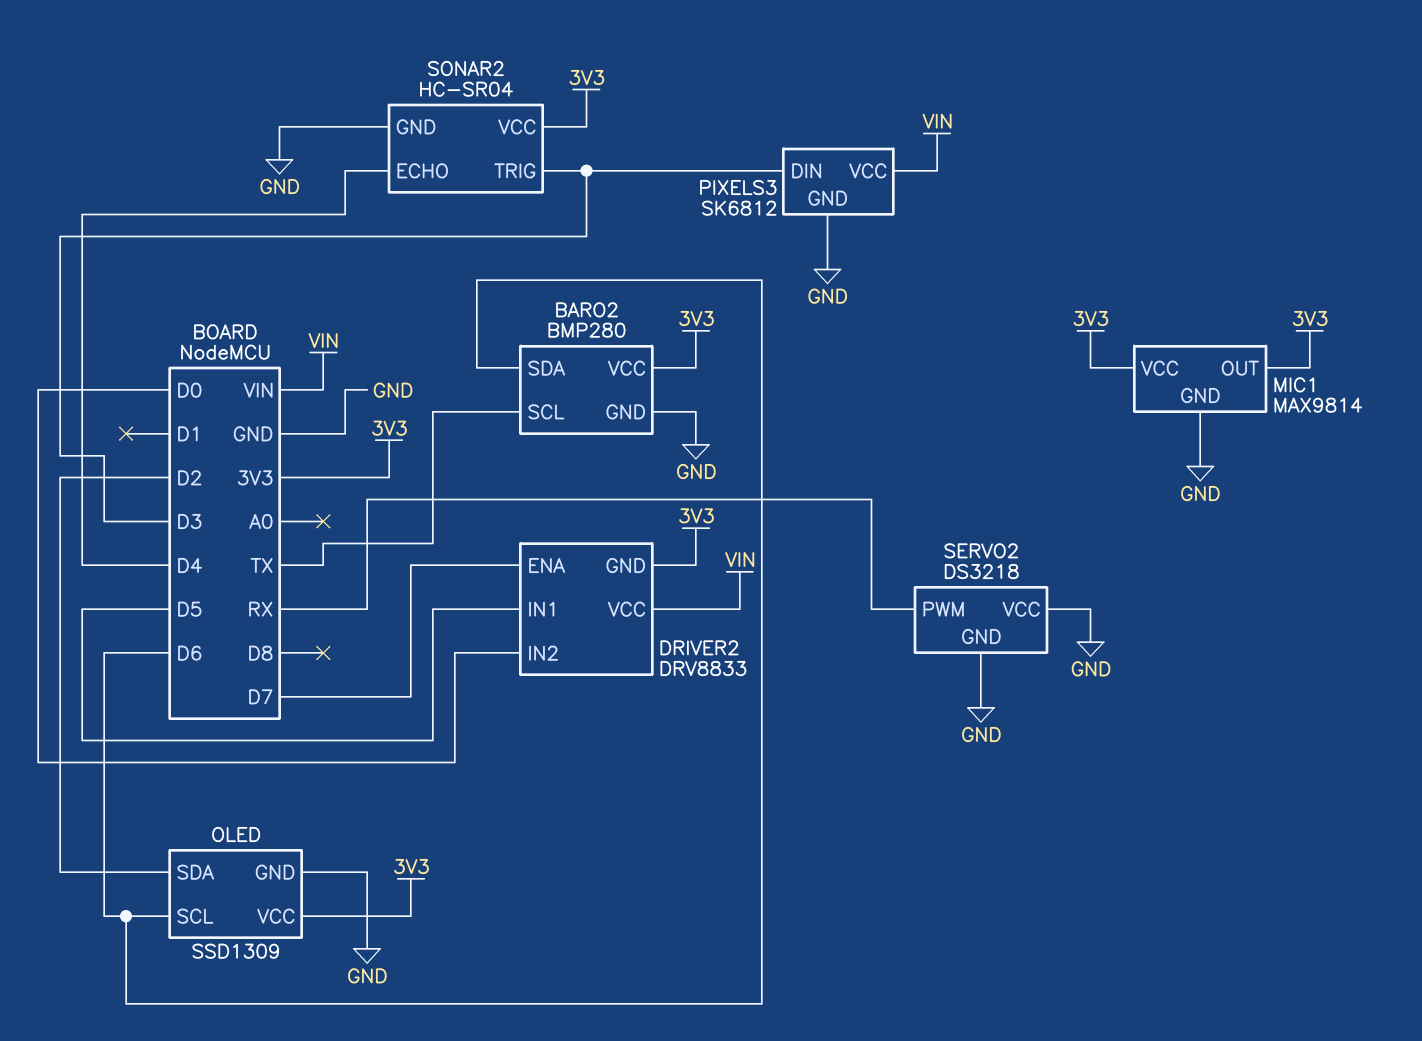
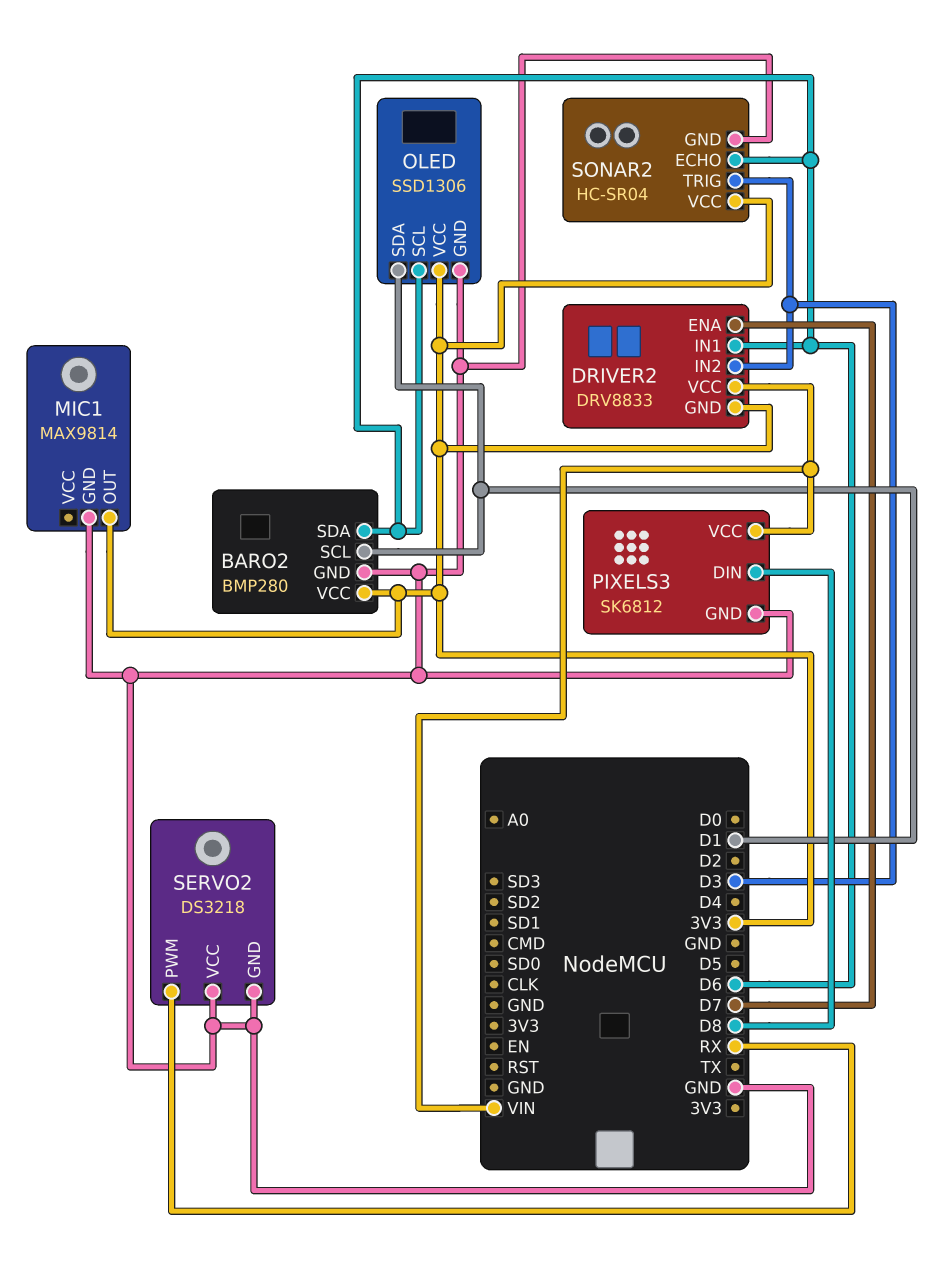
BARO2 pin SCL: TX -> D1
DRIVER2 pin IN1: D5 -> D6
DRIVER2 pin IN2: D0 -> D3
MIC1 pin VCC: 3V3 -> none
OLED: SSD1309 -> SSD1306
OLED pin SDA: D2 -> D1
PIXELS3 pin DIN: D3 -> D8
SONAR2 pin ECHO: D4 -> D6

